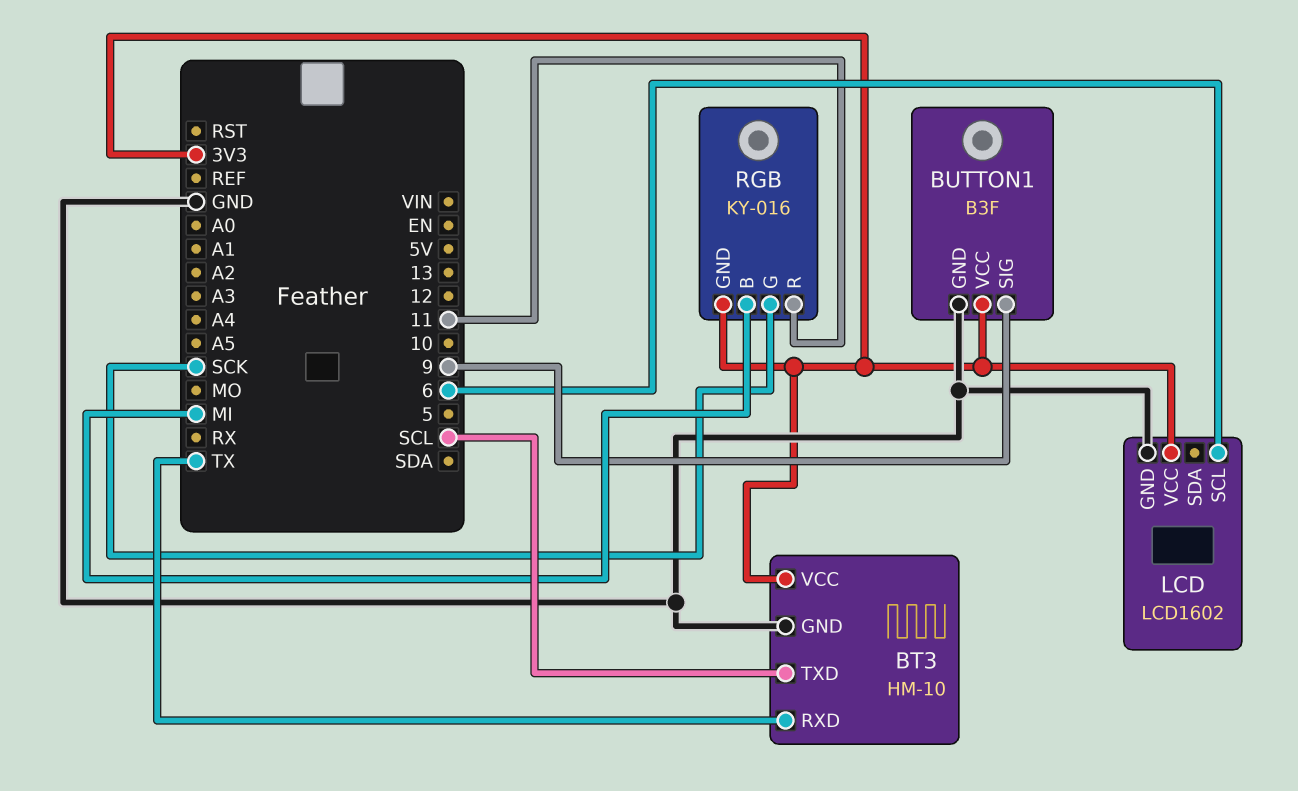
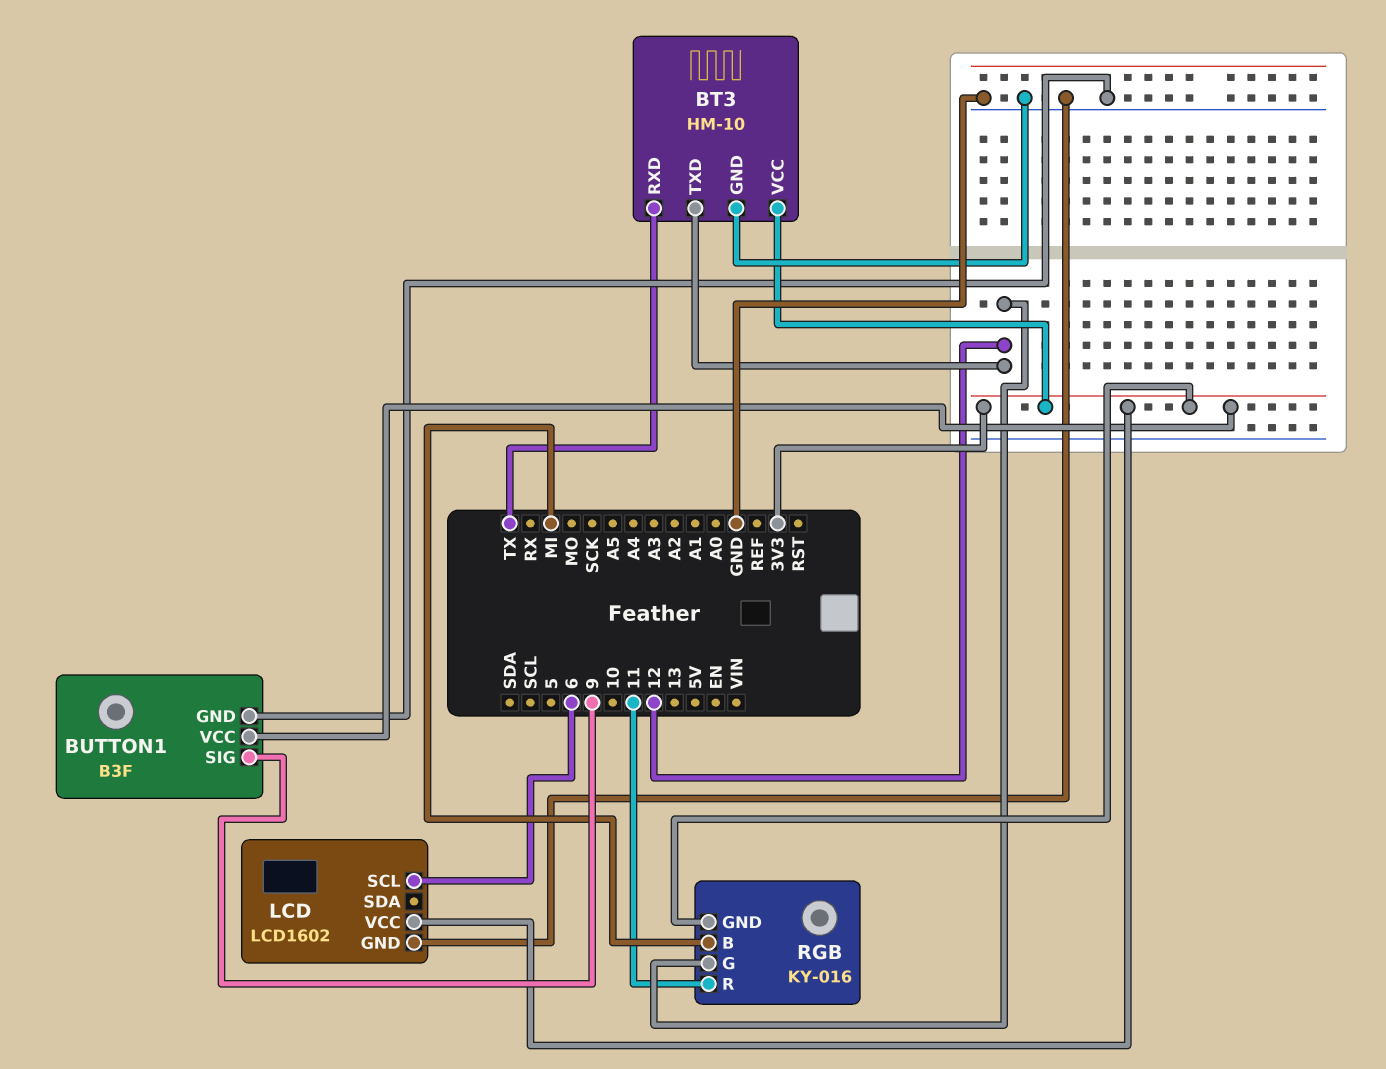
BT3 pin TXD: SCL -> 12
RGB pin G: SCK -> 12

